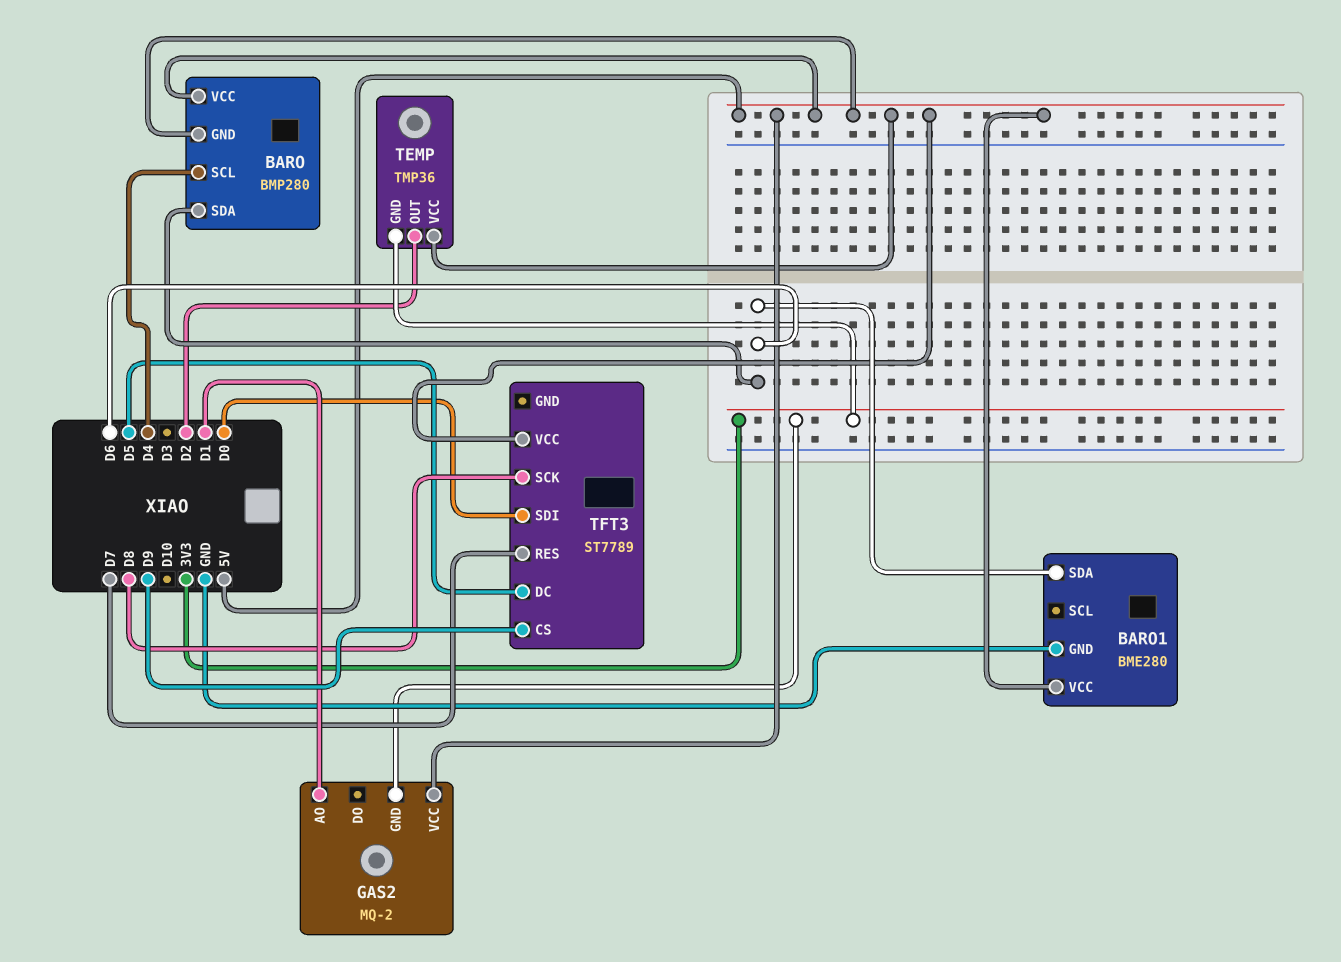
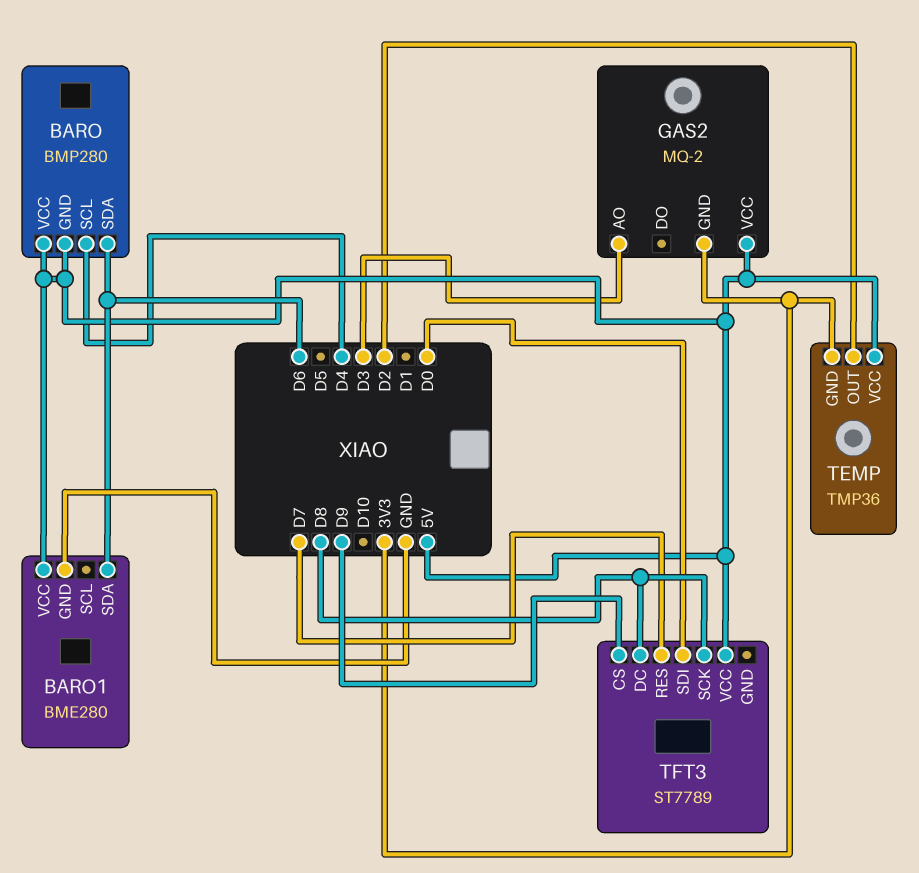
GAS2 pin AO: D1 -> D3
TFT3 pin DC: D5 -> D8

